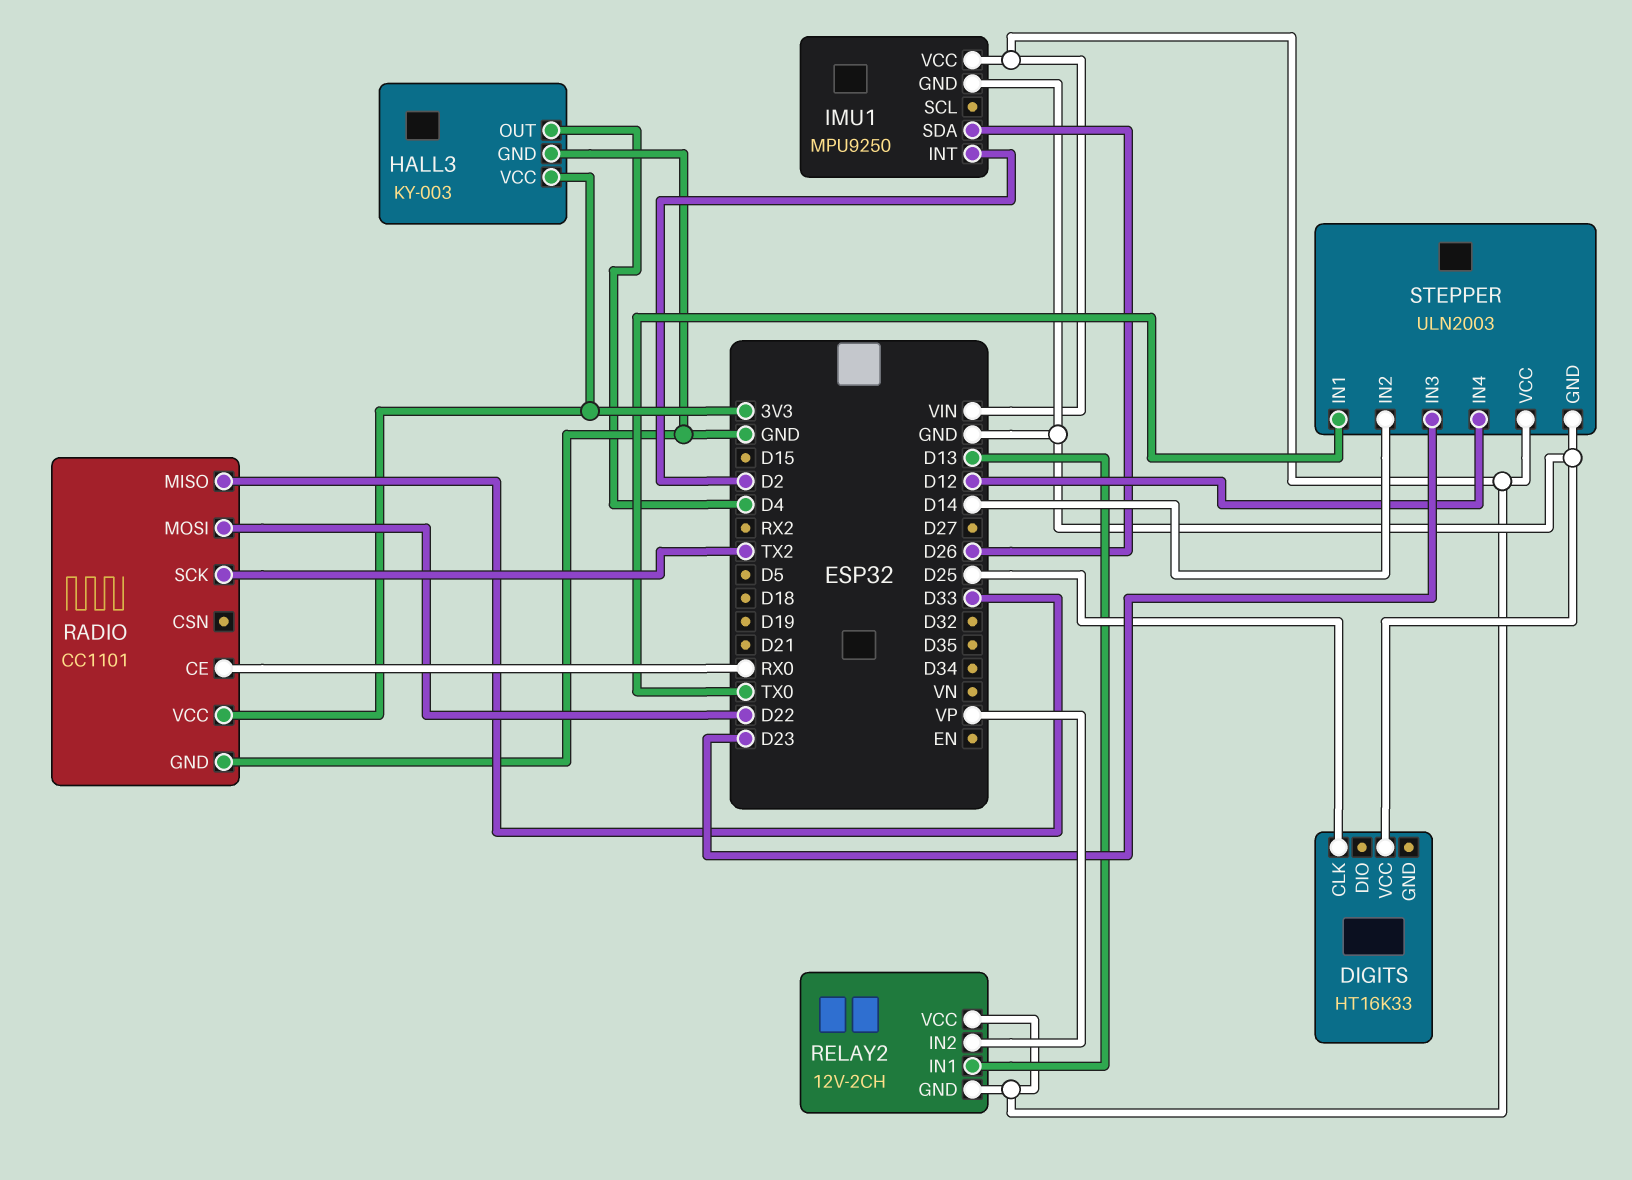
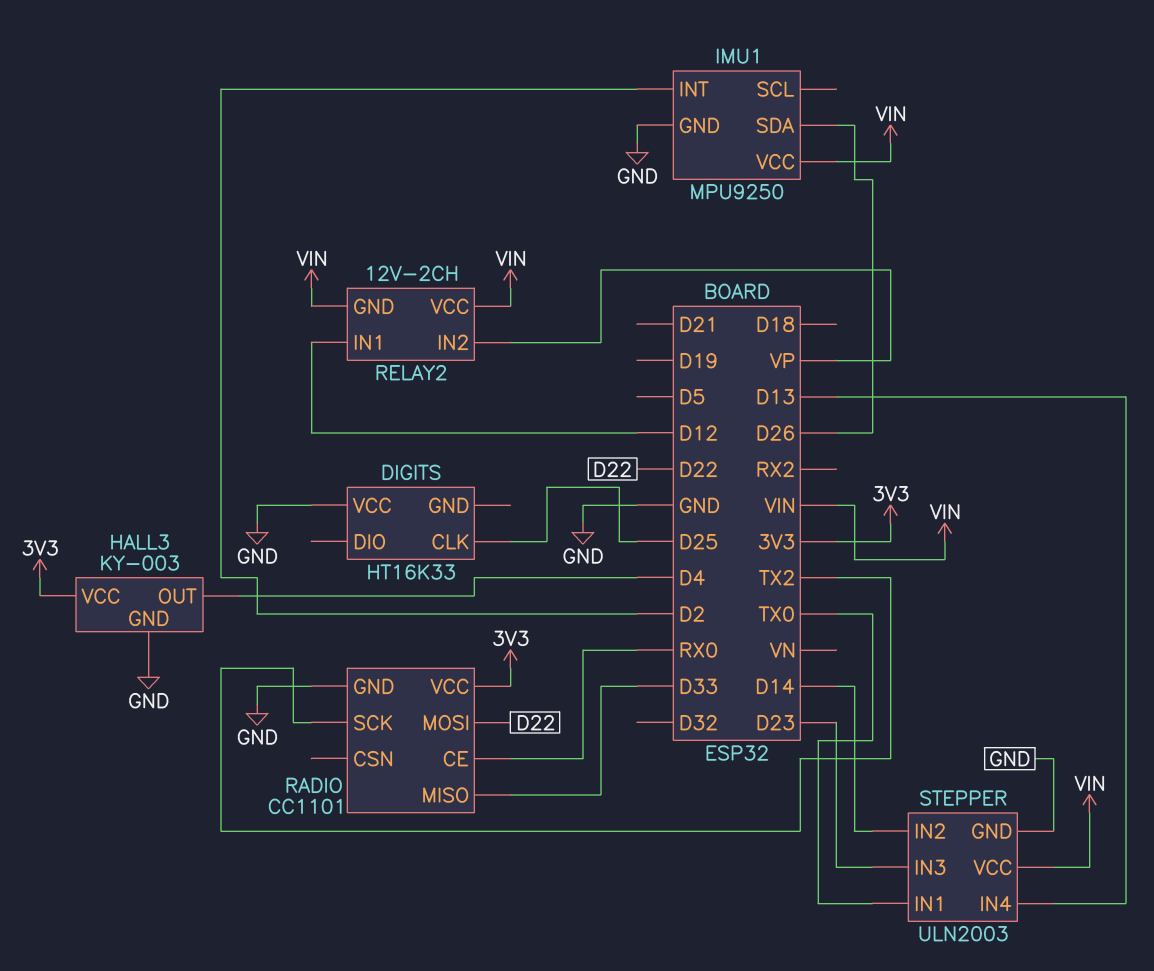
RELAY2 pin IN1: D13 -> D12
STEPPER pin IN4: D12 -> D13

